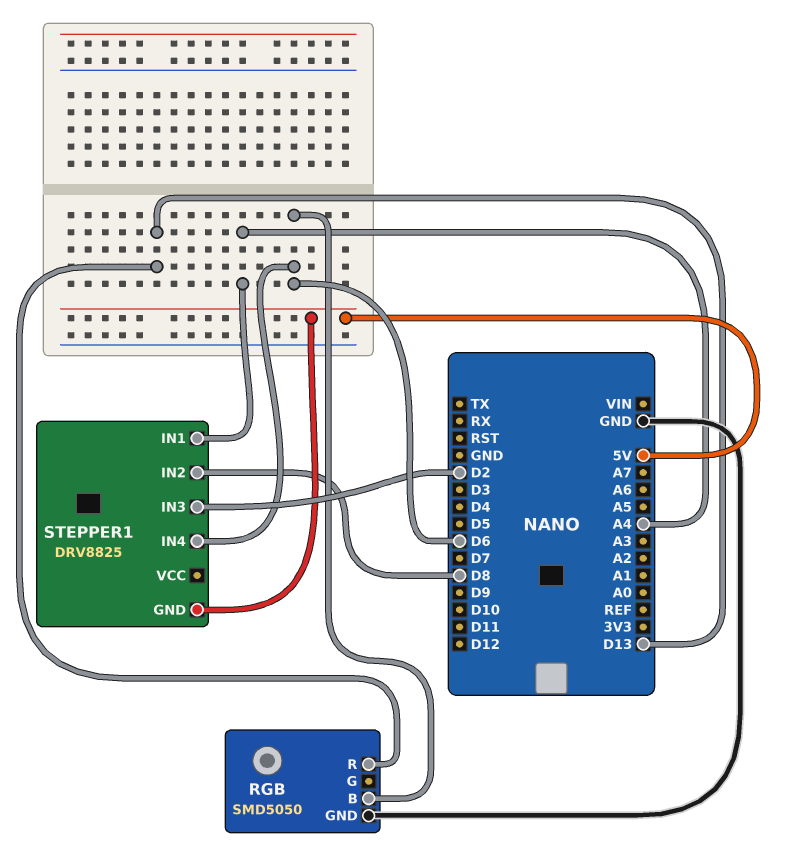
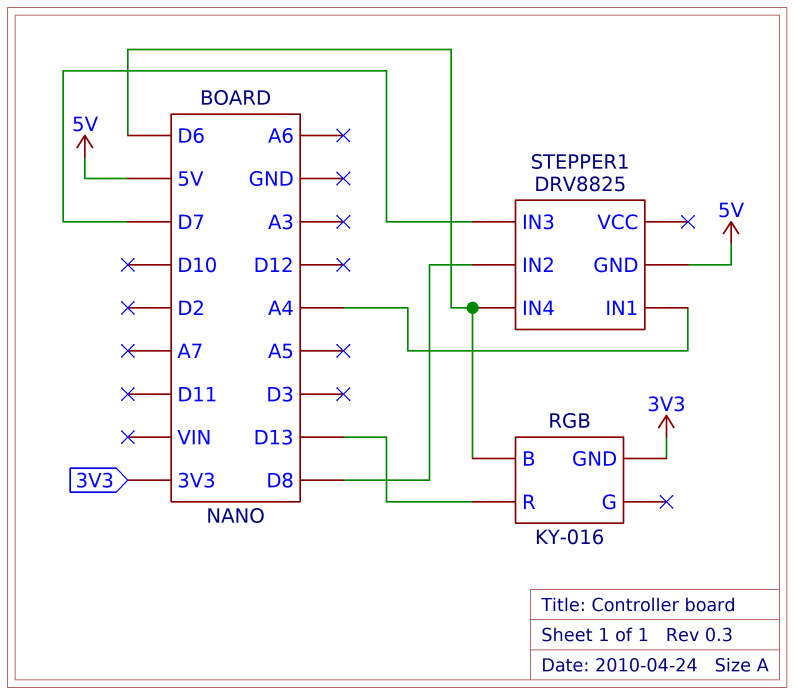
RGB: SMD5050 -> KY-016
RGB pin GND: GND -> 3V3
STEPPER1 pin IN3: D2 -> D7

